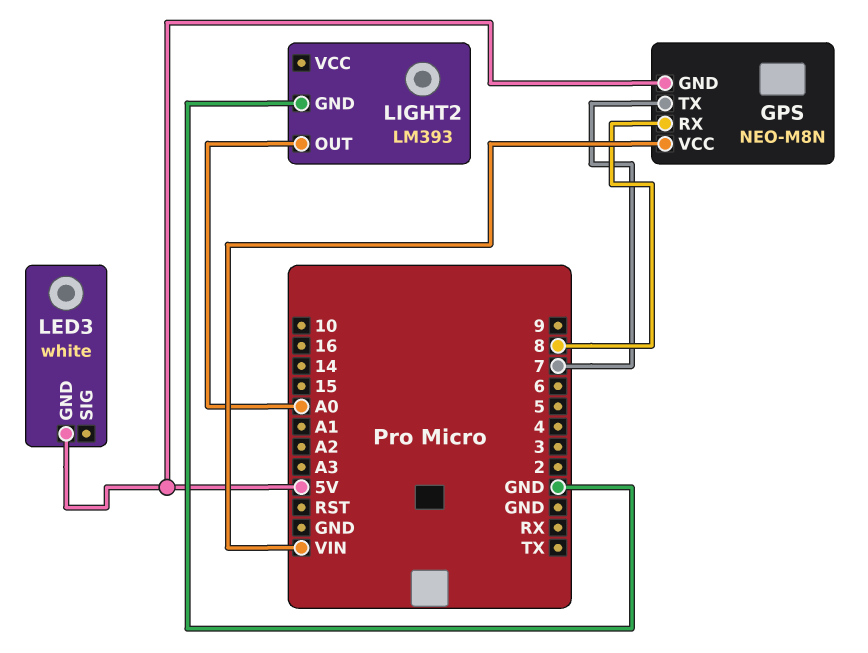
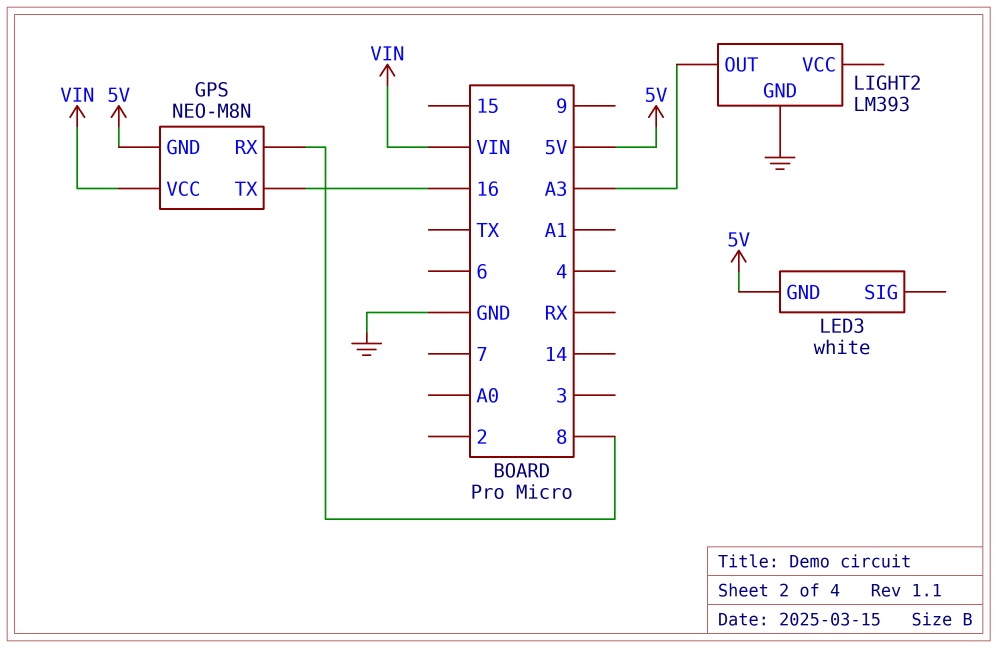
GPS pin TX: 7 -> 16
LIGHT2 pin OUT: A0 -> A3

